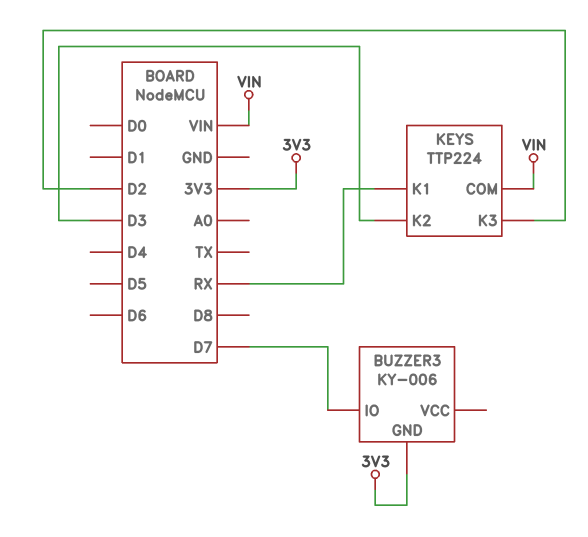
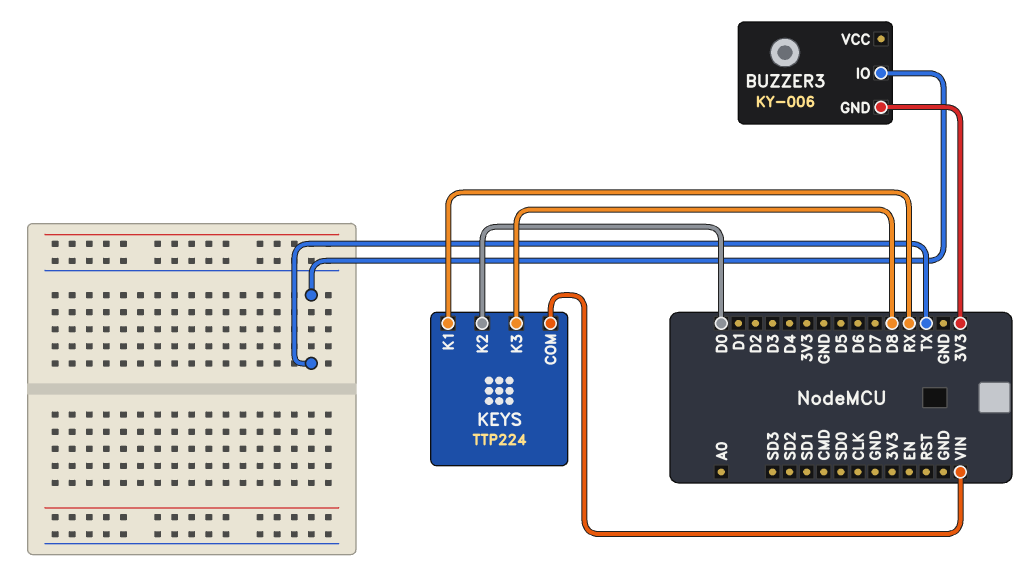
BUZZER3 pin IO: D7 -> TX
KEYS pin K2: D3 -> D0
KEYS pin K3: D2 -> D8

